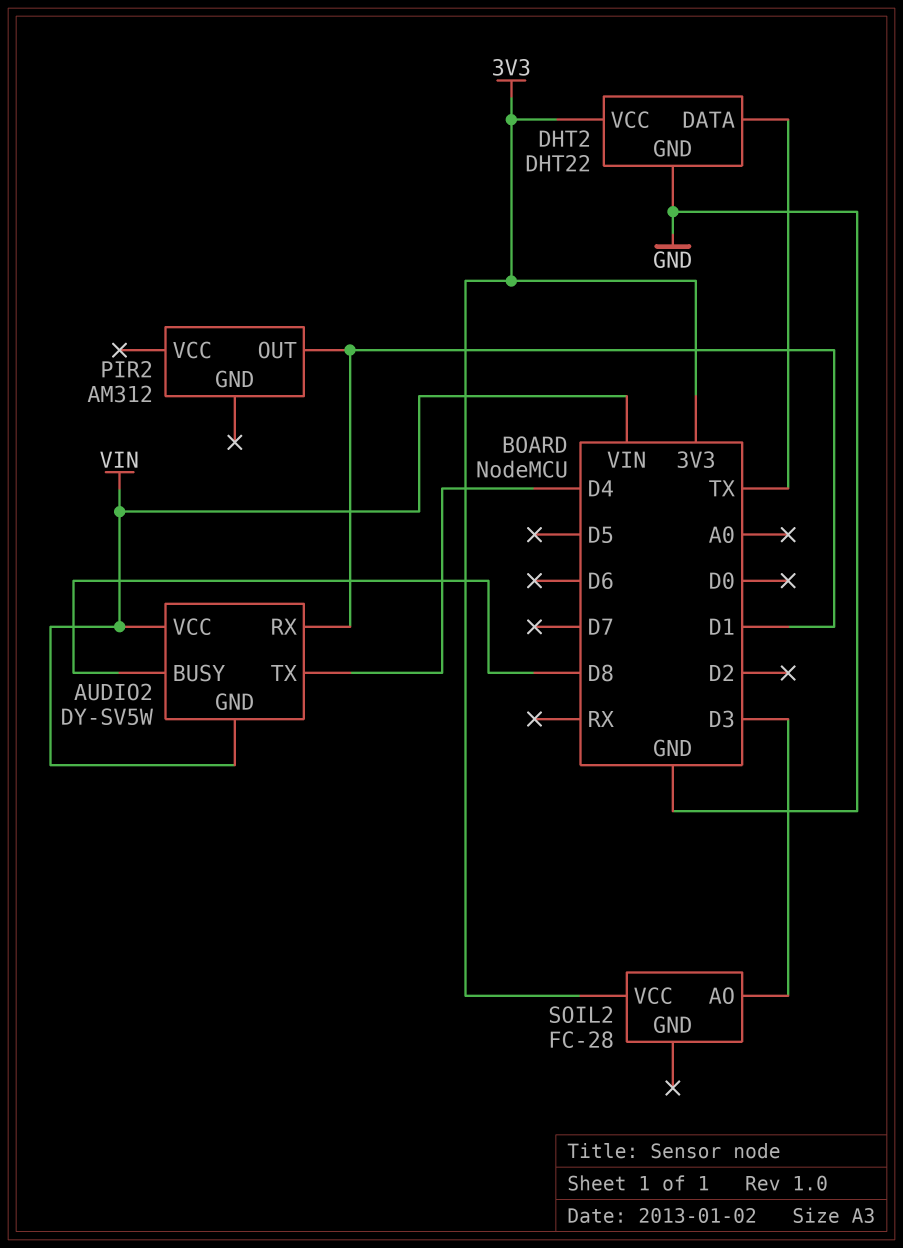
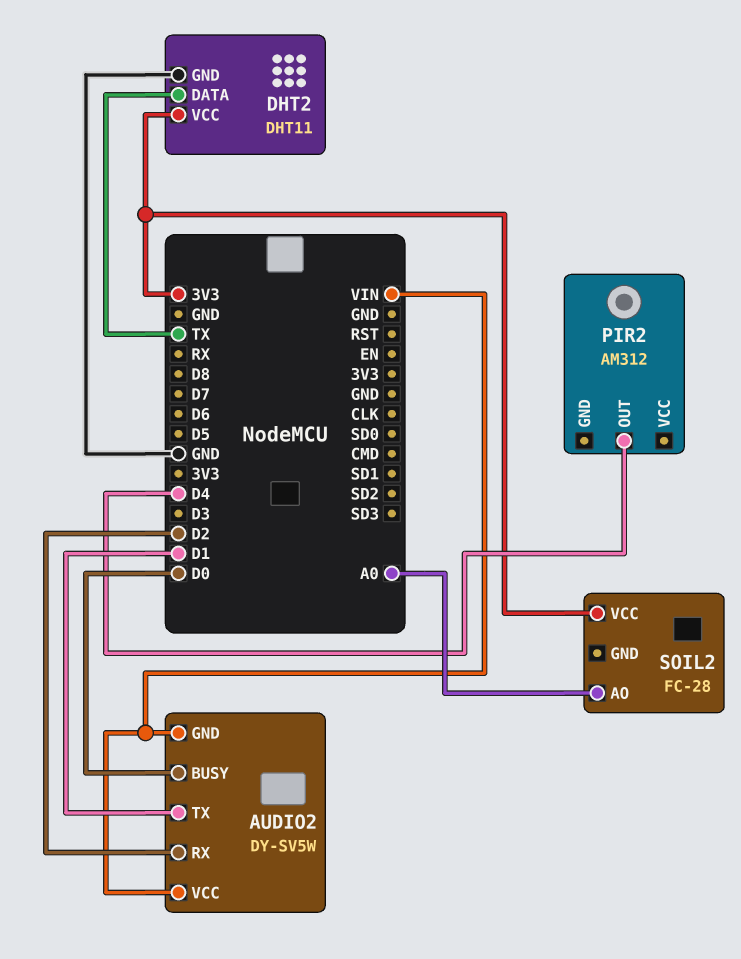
AUDIO2 pin BUSY: D8 -> D0
AUDIO2 pin RX: D1 -> D2
AUDIO2 pin TX: D4 -> D1
DHT2: DHT22 -> DHT11
PIR2 pin OUT: D1 -> D4
SOIL2 pin AO: D3 -> A0

